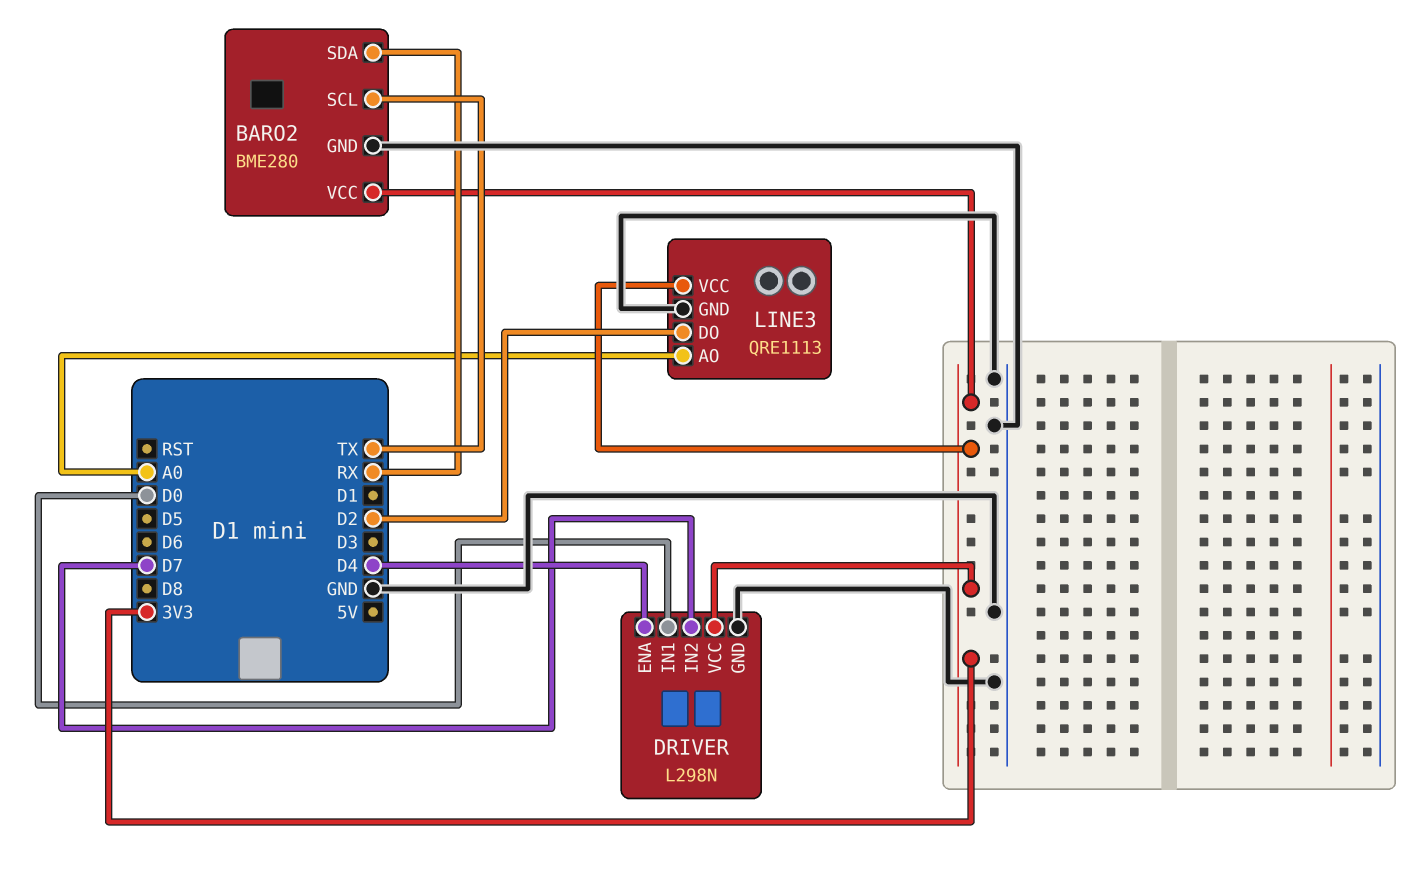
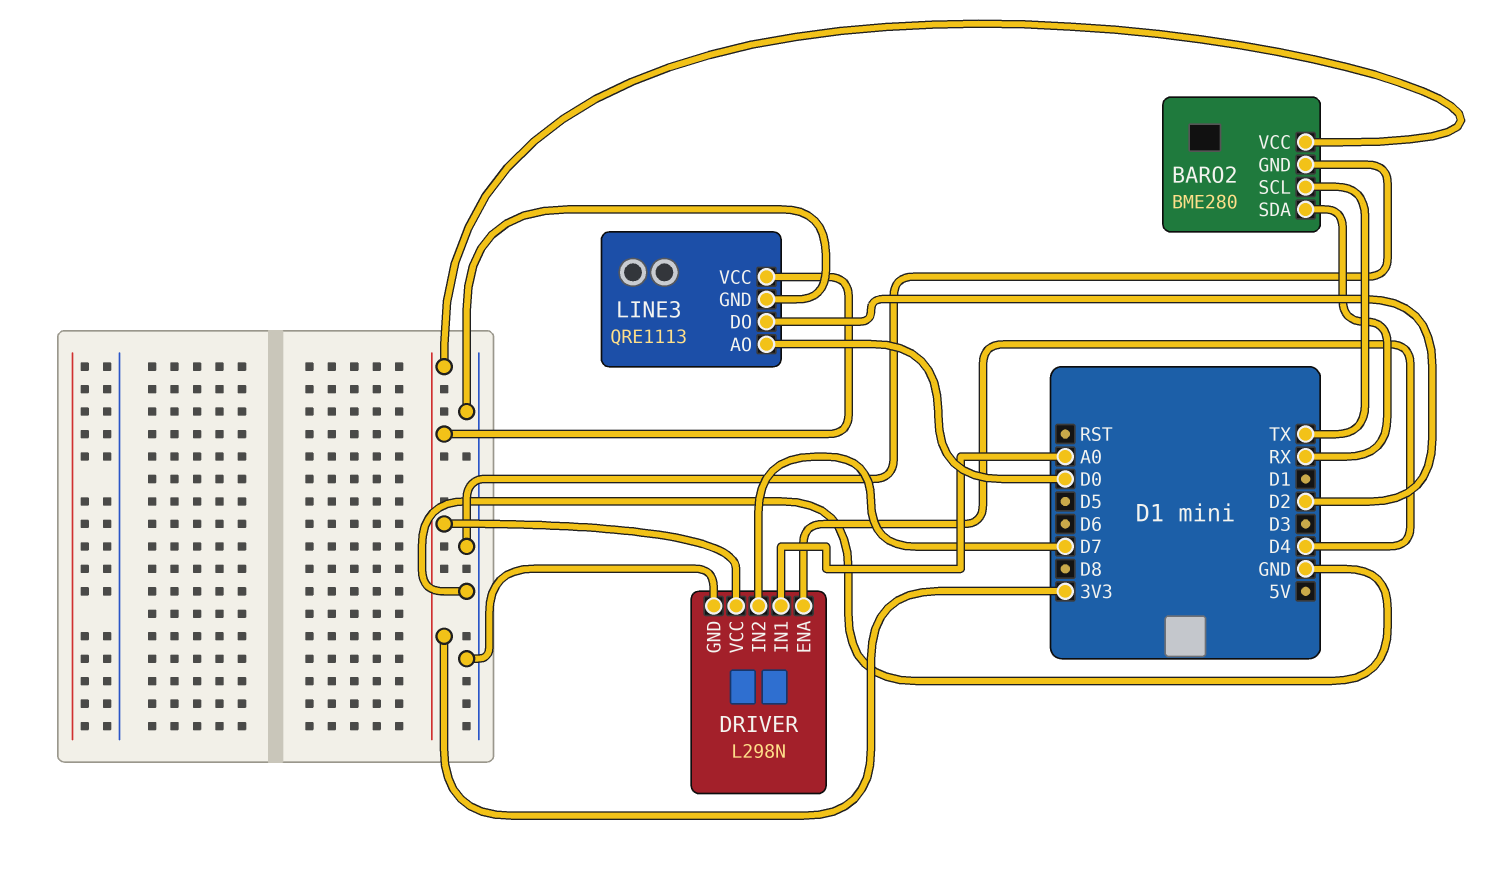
DRIVER pin IN1: D0 -> A0
LINE3 pin AO: A0 -> D0

